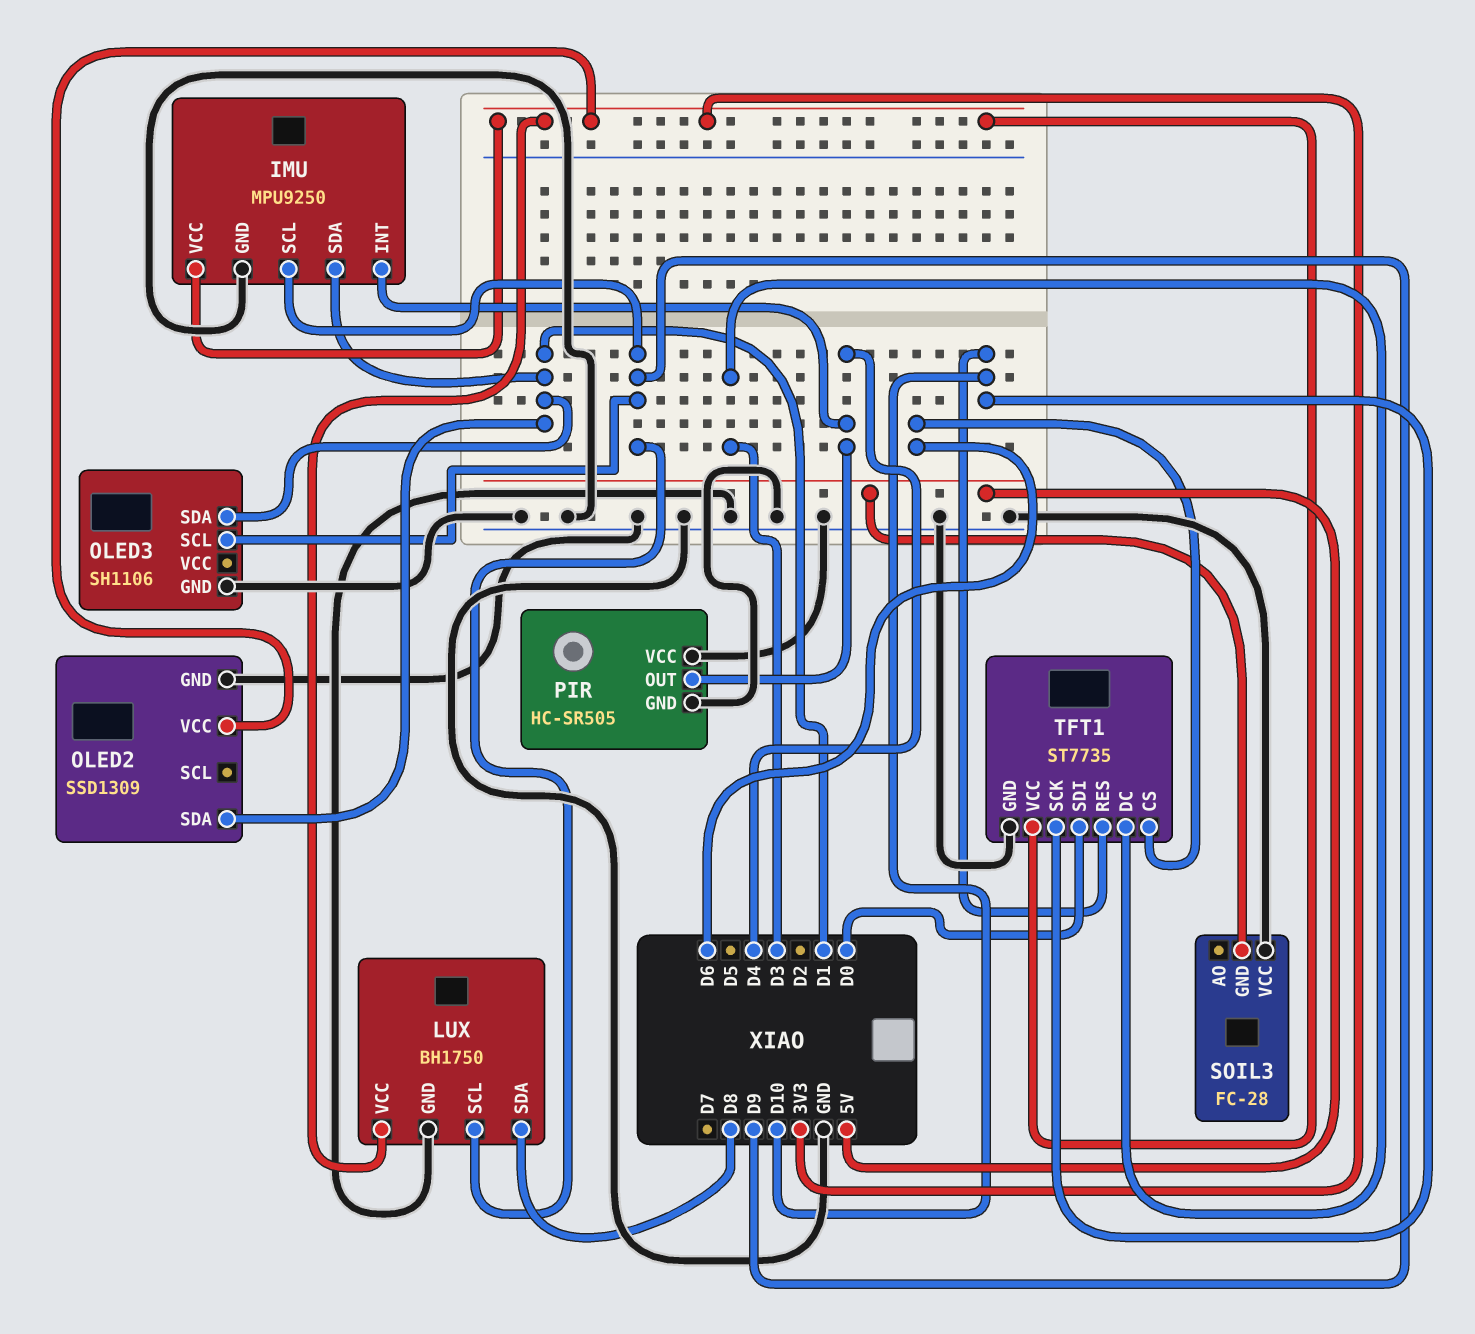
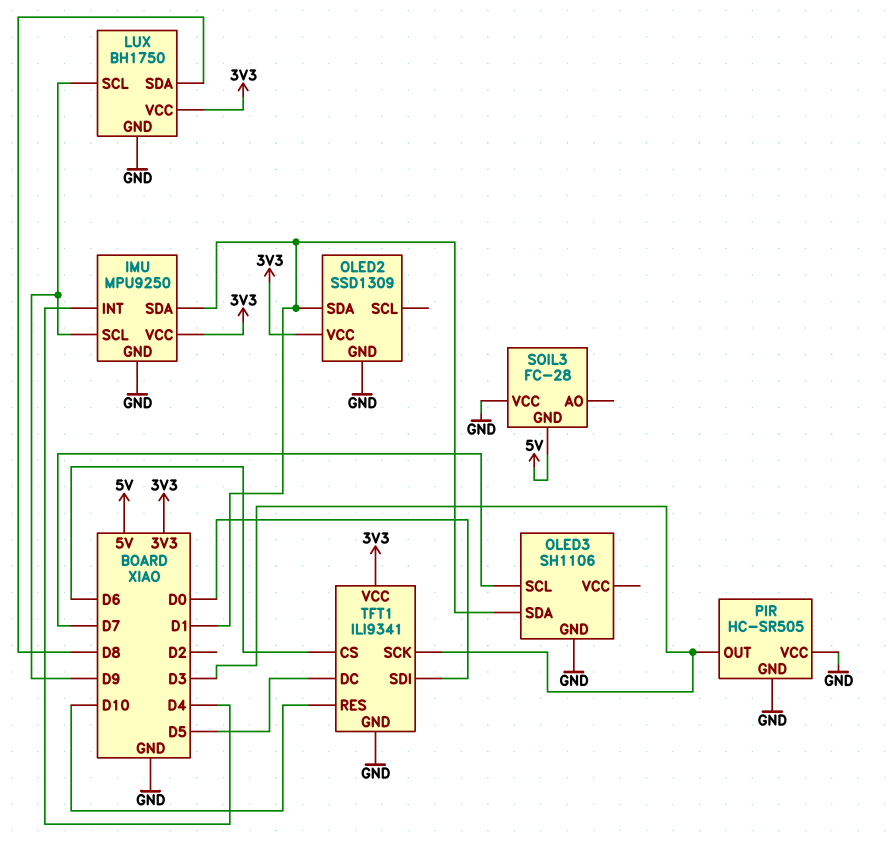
OLED3 pin SCL: D9 -> D7
PIR pin OUT: D4 -> D3
TFT1: ST7735 -> ILI9341
TFT1 pin DC: D3 -> D5
TFT1 pin SCK: D10 -> D3

